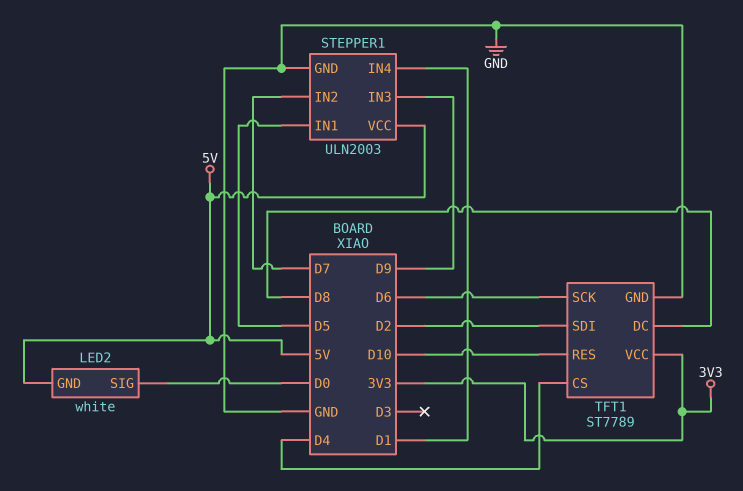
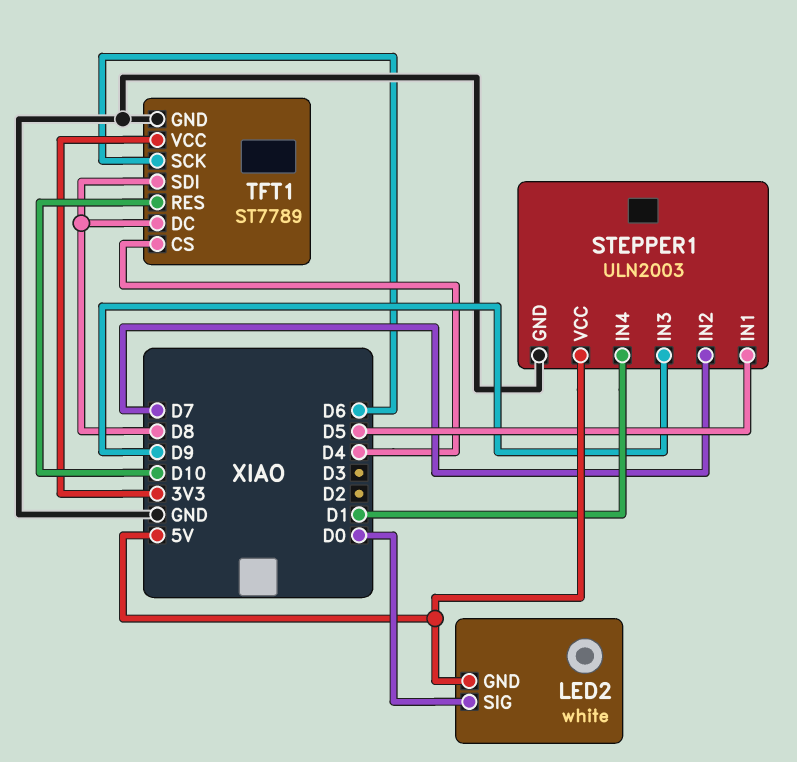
TFT1 pin SDI: D2 -> D8

